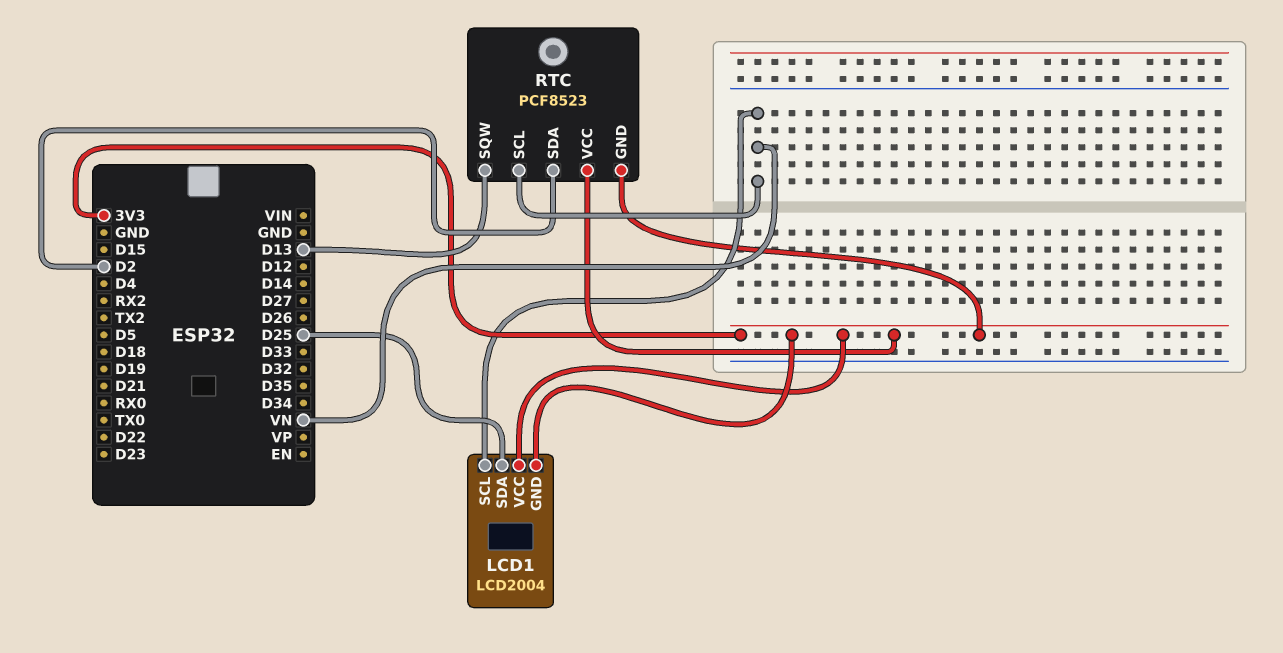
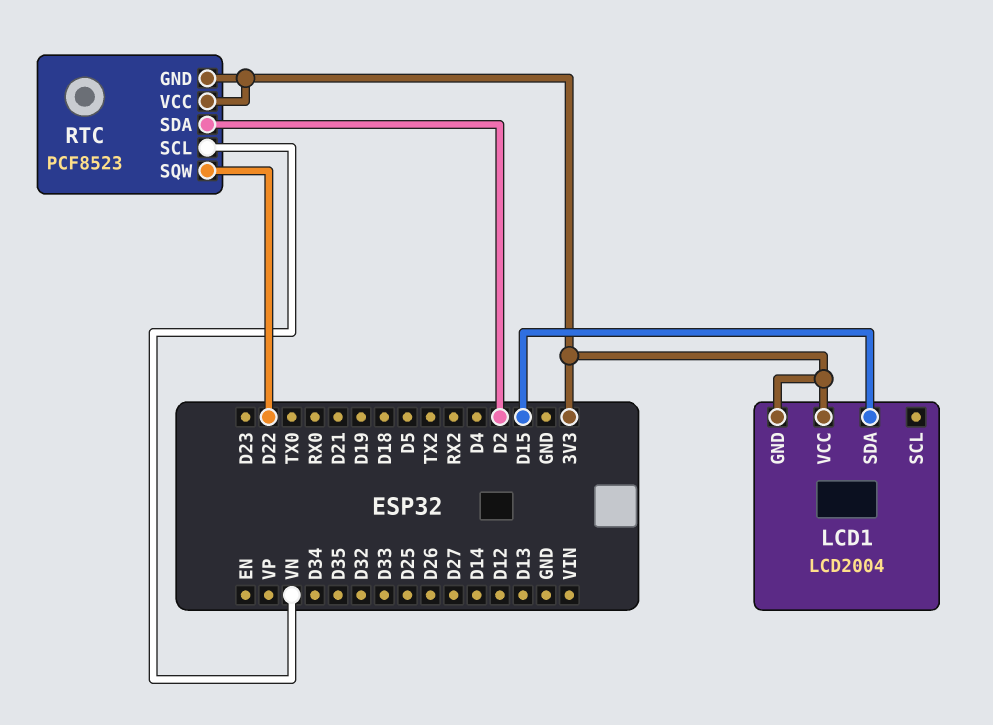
LCD1 pin SCL: VN -> none
LCD1 pin SDA: D25 -> D15
RTC pin SQW: D13 -> D22

